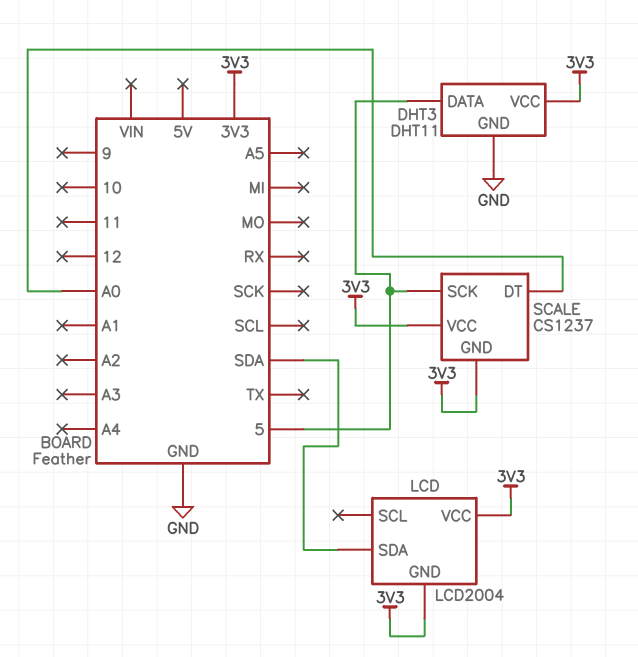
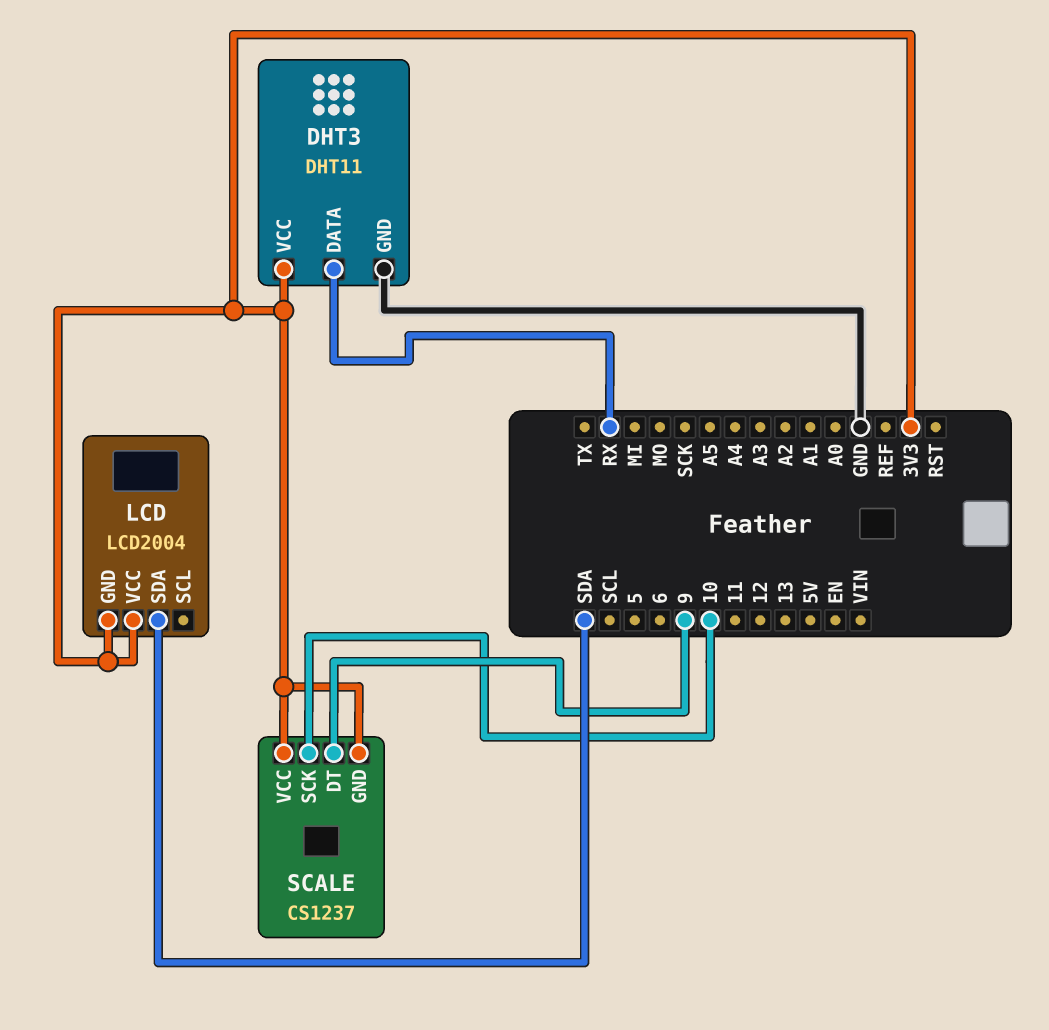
DHT3 pin DATA: 5 -> RX
SCALE pin DT: A0 -> 9
SCALE pin SCK: 5 -> 10

